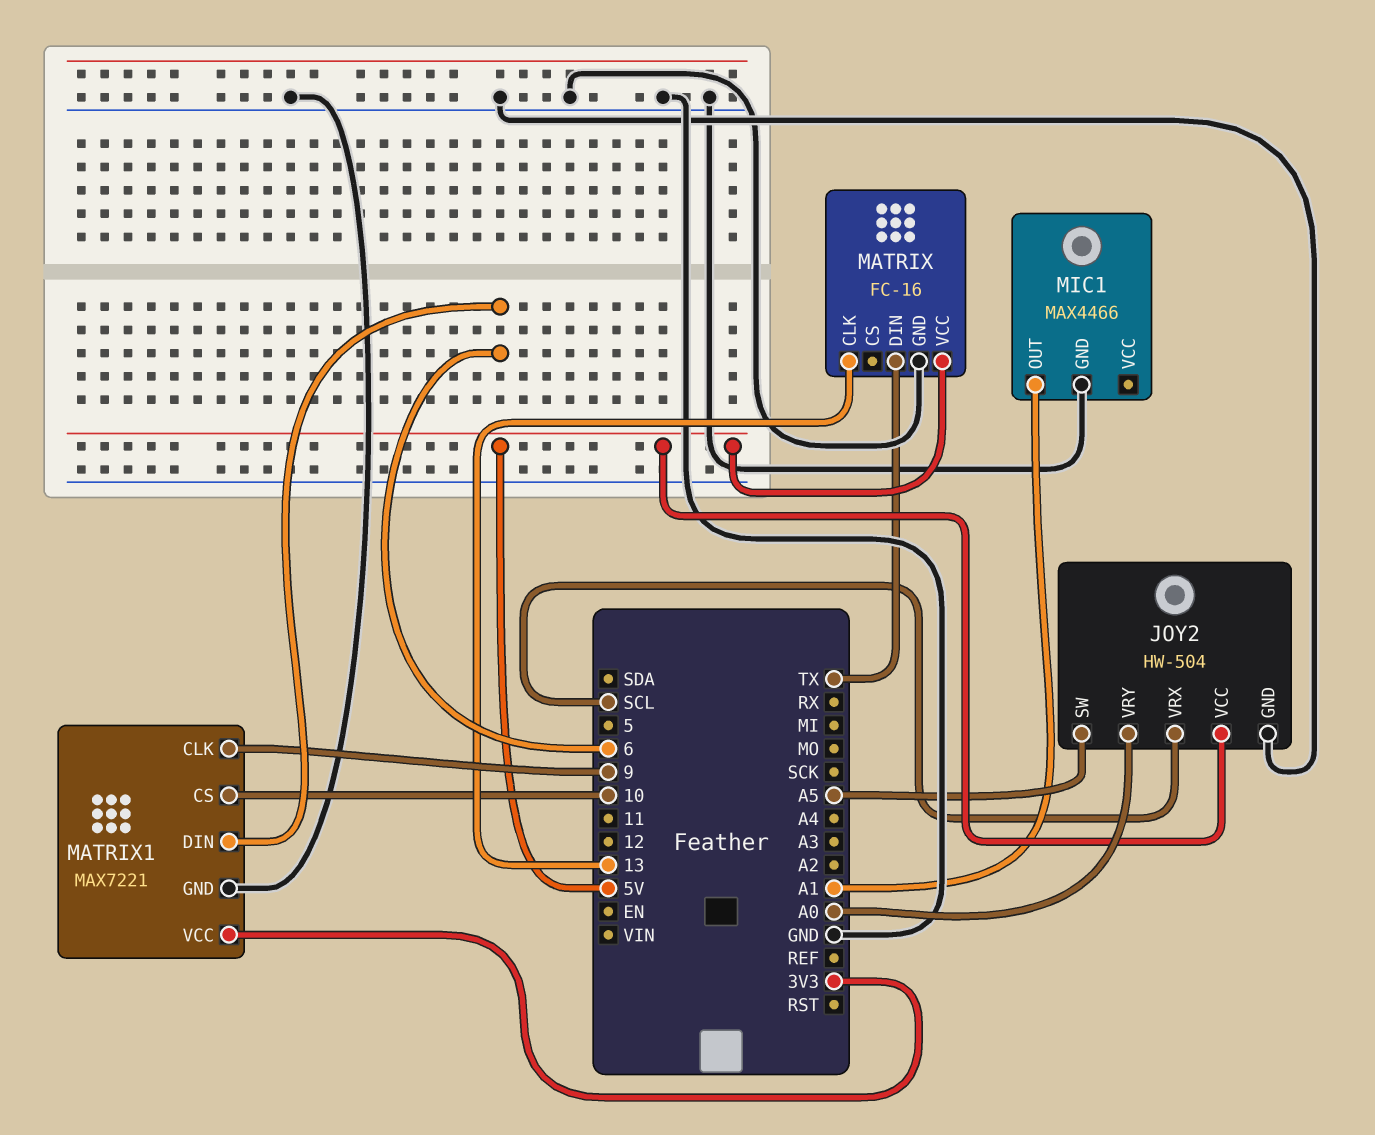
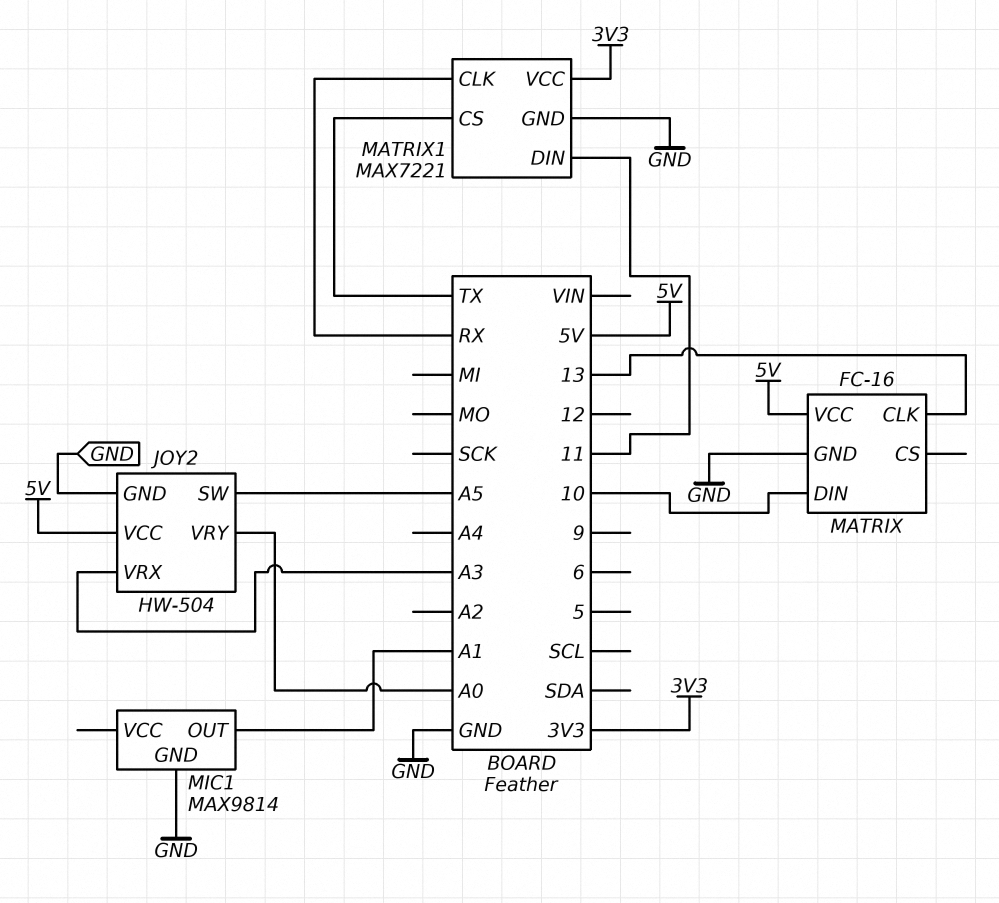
JOY2 pin VRX: SCL -> A3
MATRIX pin DIN: TX -> 10
MATRIX1 pin CLK: 9 -> RX
MATRIX1 pin CS: 10 -> TX
MATRIX1 pin DIN: 6 -> 11
MIC1: MAX4466 -> MAX9814

